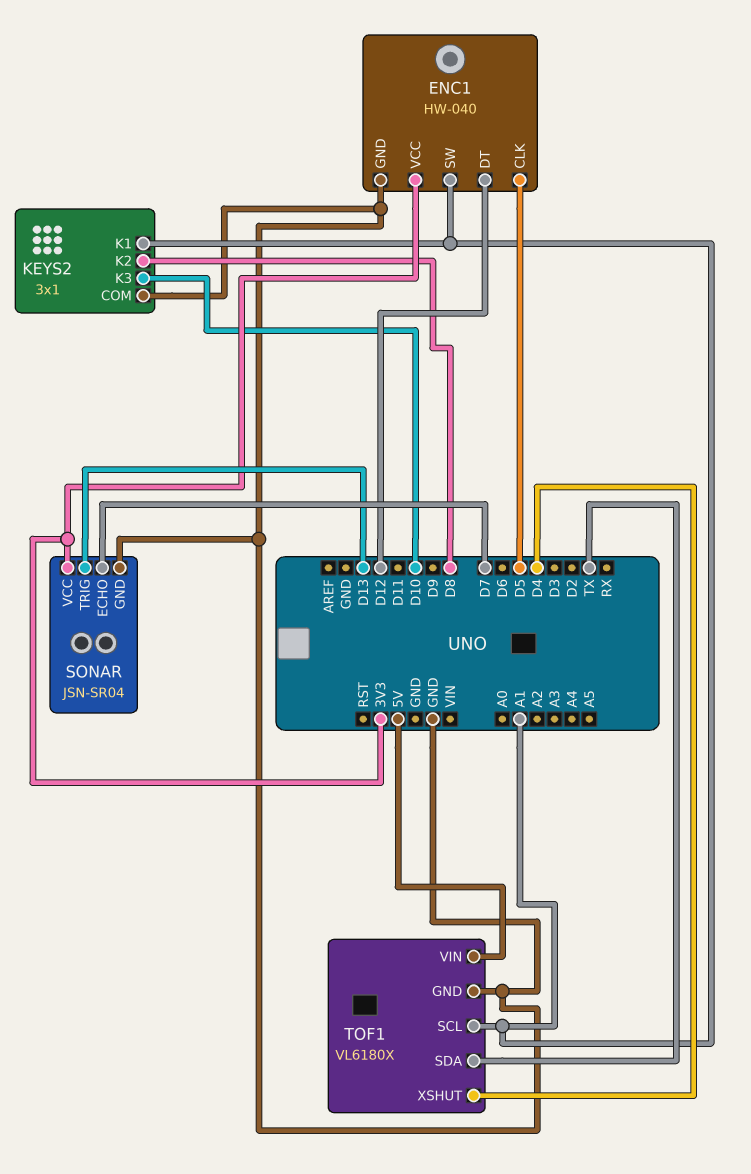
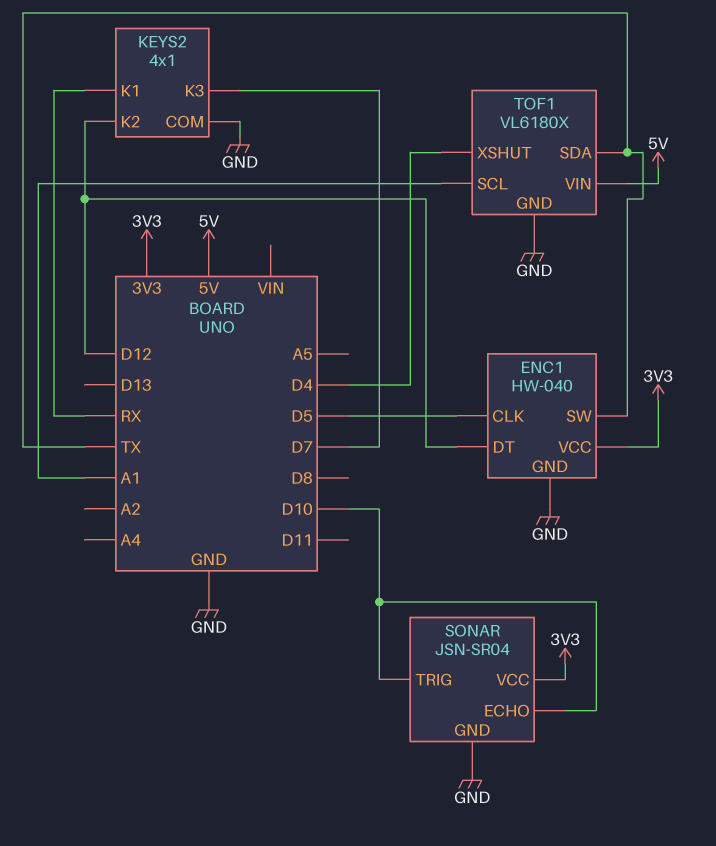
ENC1 pin SW: A1 -> TX
KEYS2: 3x1 -> 4x1
KEYS2 pin K1: A1 -> RX
KEYS2 pin K2: D8 -> D12
KEYS2 pin K3: D10 -> D7
SONAR pin ECHO: D7 -> D10
SONAR pin TRIG: D13 -> D10

